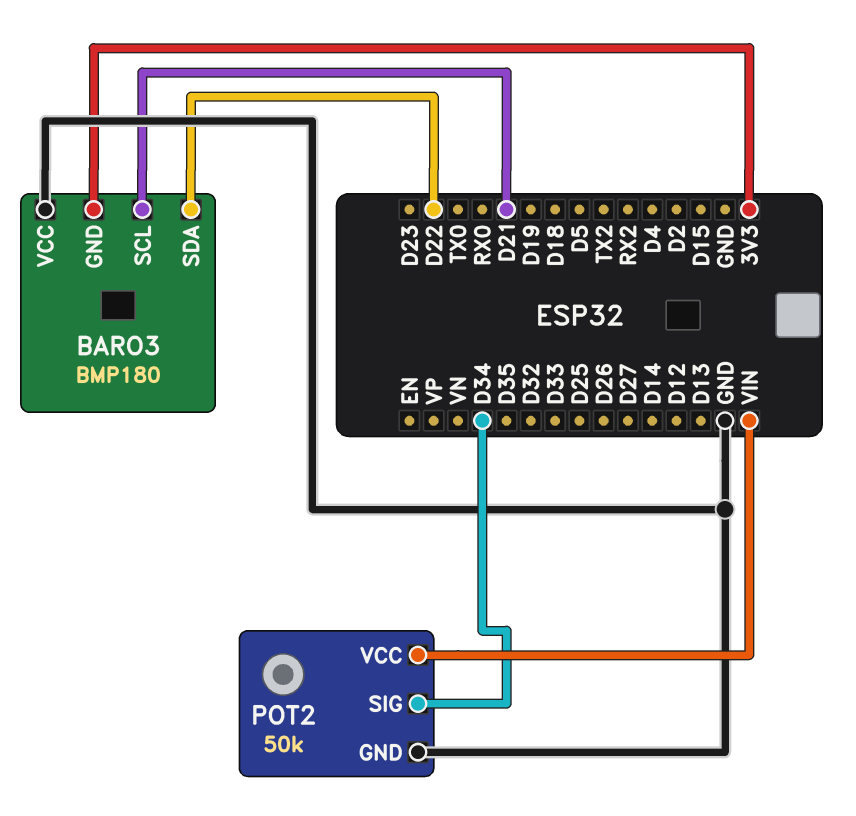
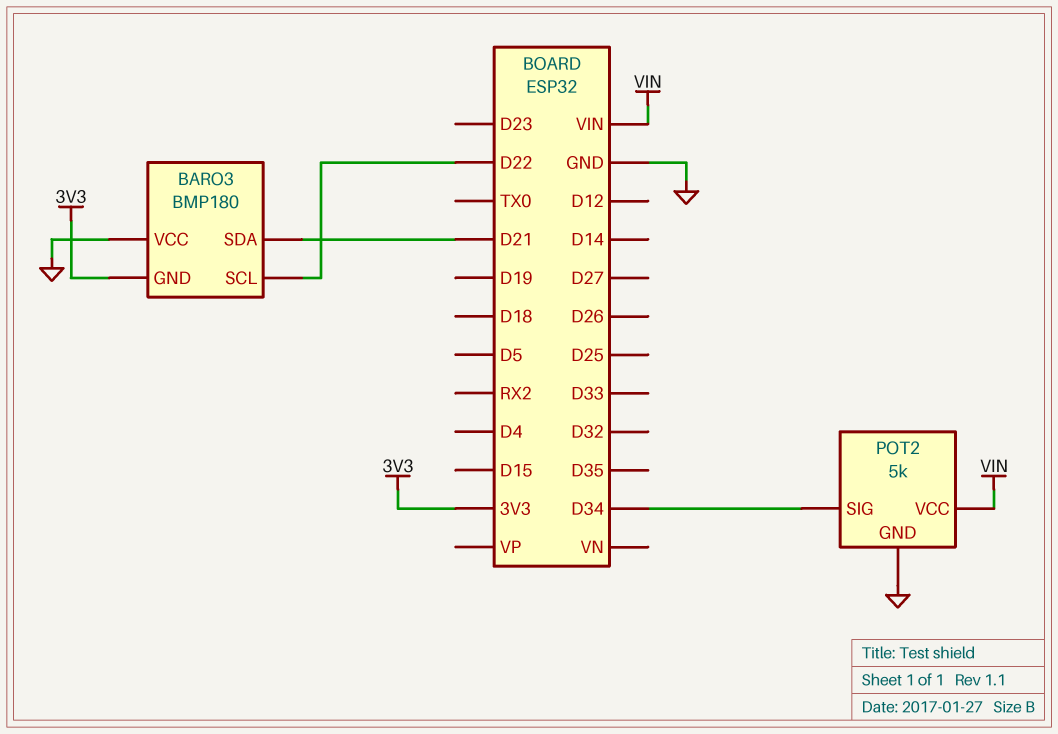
BARO3 pin SCL: D21 -> D22
BARO3 pin SDA: D22 -> D21
POT2: 50k -> 5k

